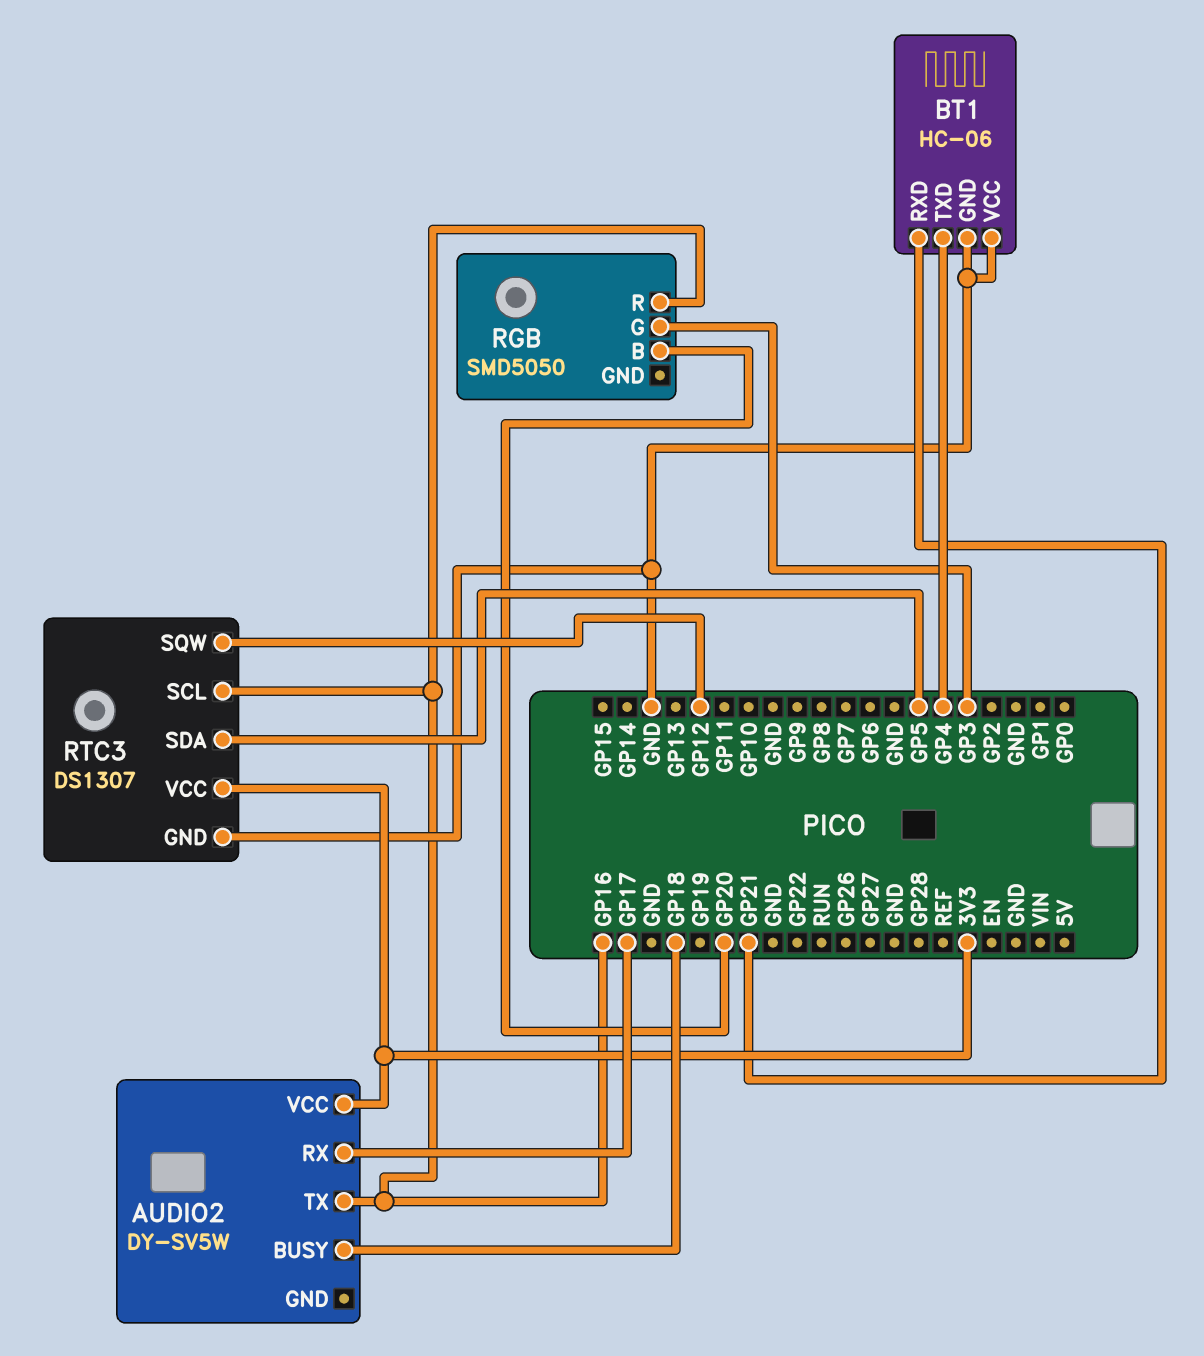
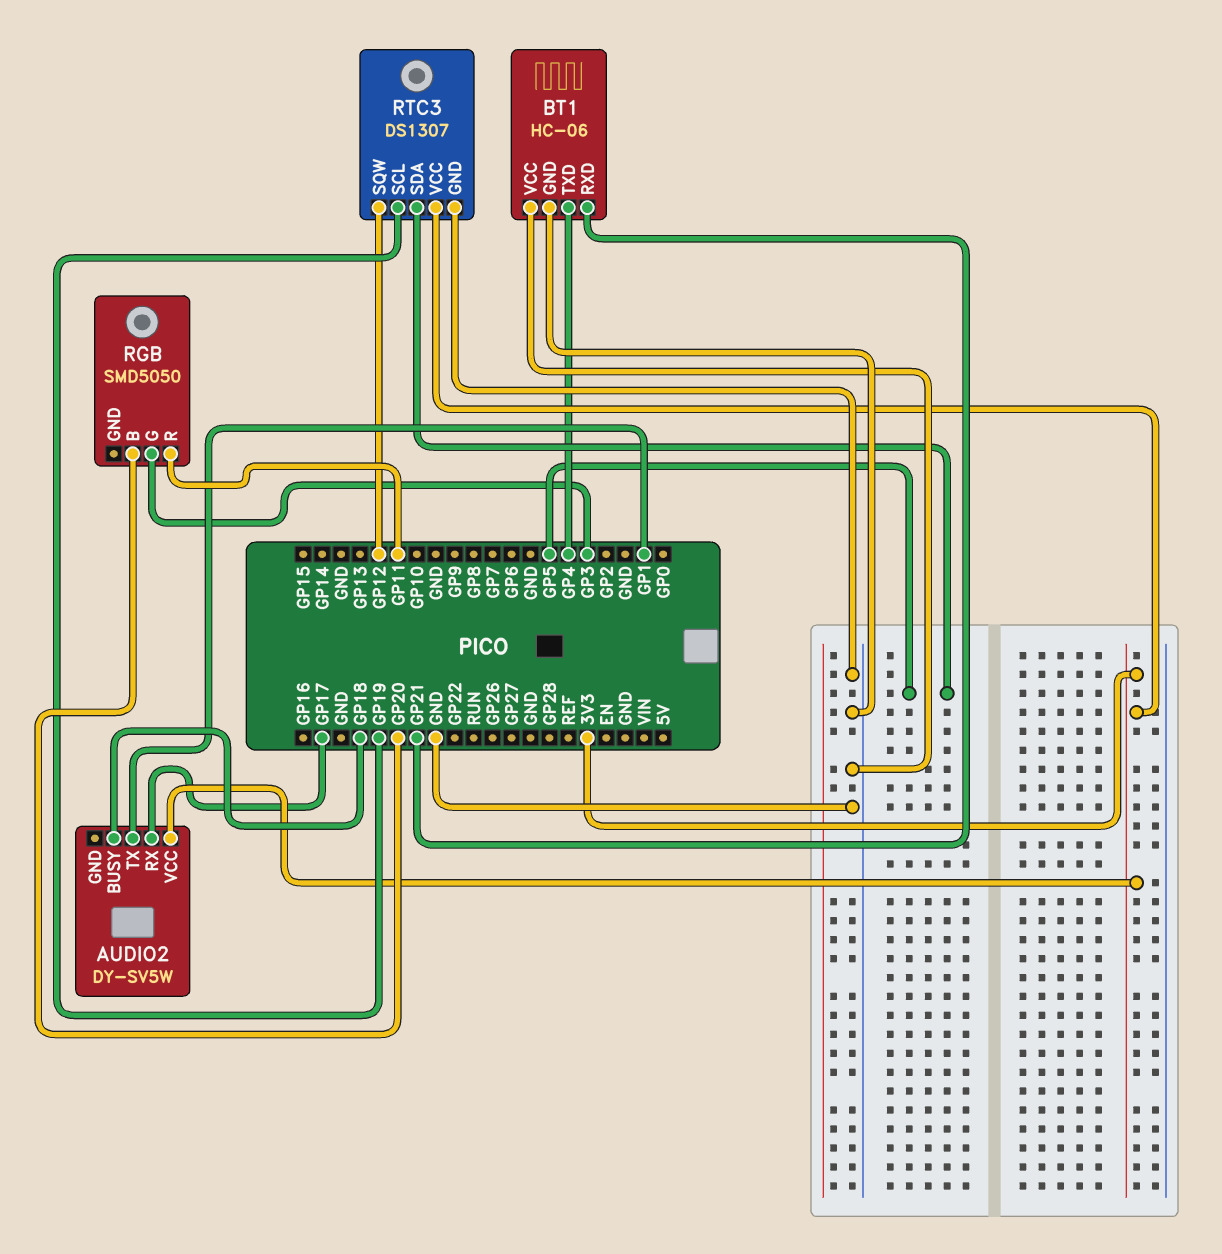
AUDIO2 pin TX: GP16 -> GP1
RGB pin R: GP16 -> GP11
RTC3 pin SCL: GP16 -> GP19

